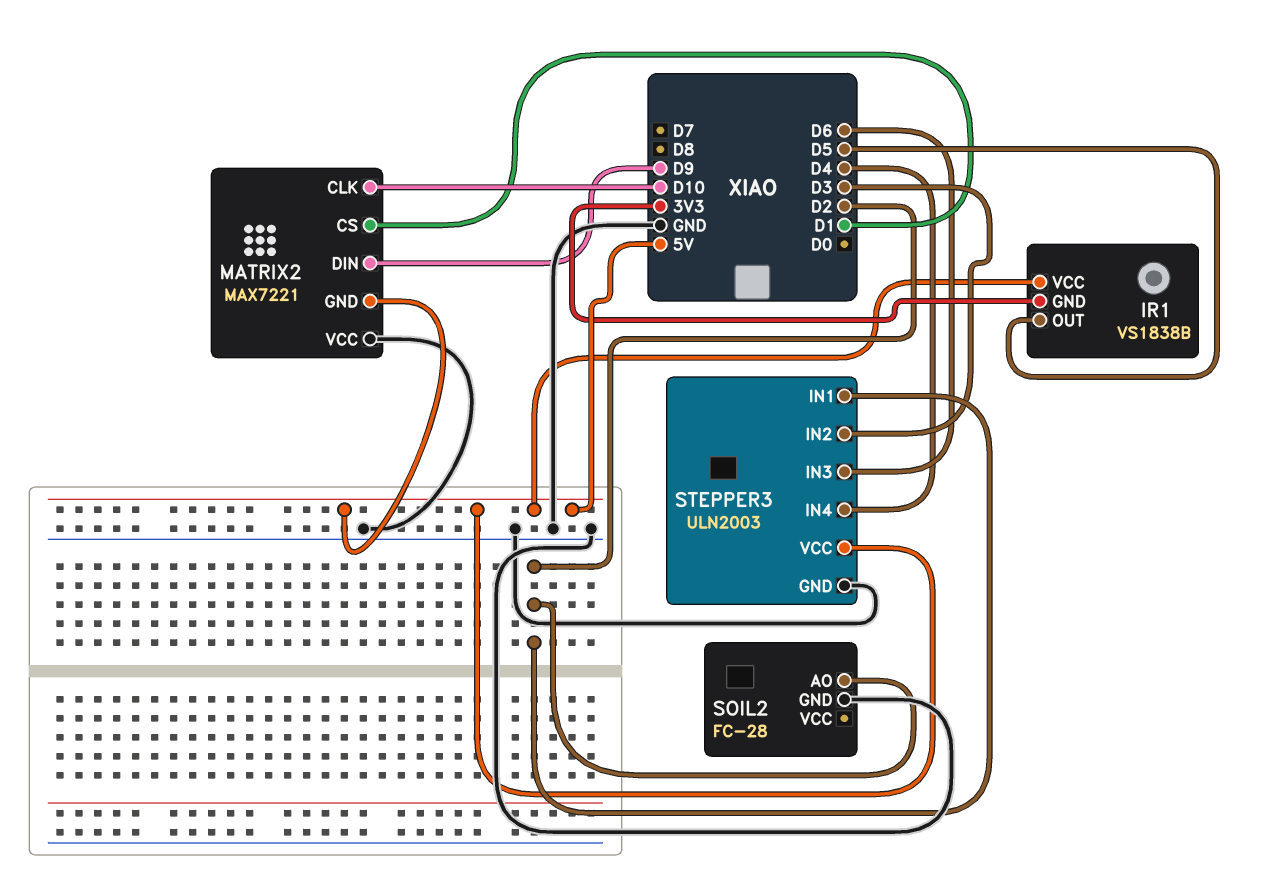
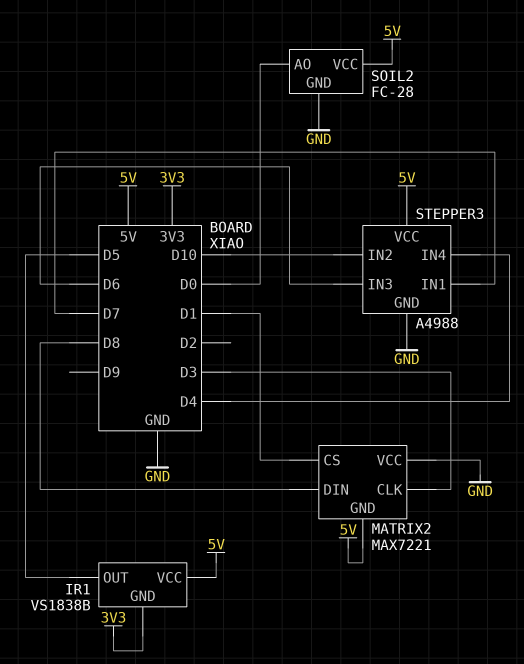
MATRIX2 pin CLK: D10 -> D3
MATRIX2 pin DIN: D9 -> D8
SOIL2 pin AO: D2 -> D0
SOIL2 pin VCC: none -> 5V
STEPPER3: ULN2003 -> A4988
STEPPER3 pin IN1: D2 -> D7
STEPPER3 pin IN2: D3 -> D10

